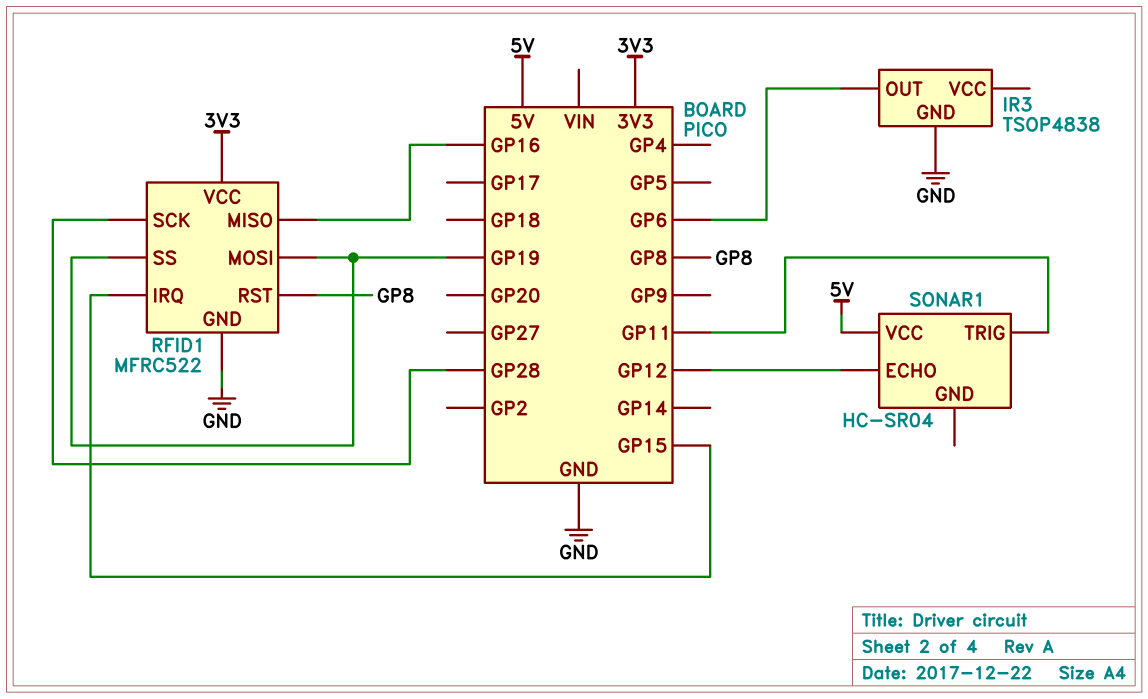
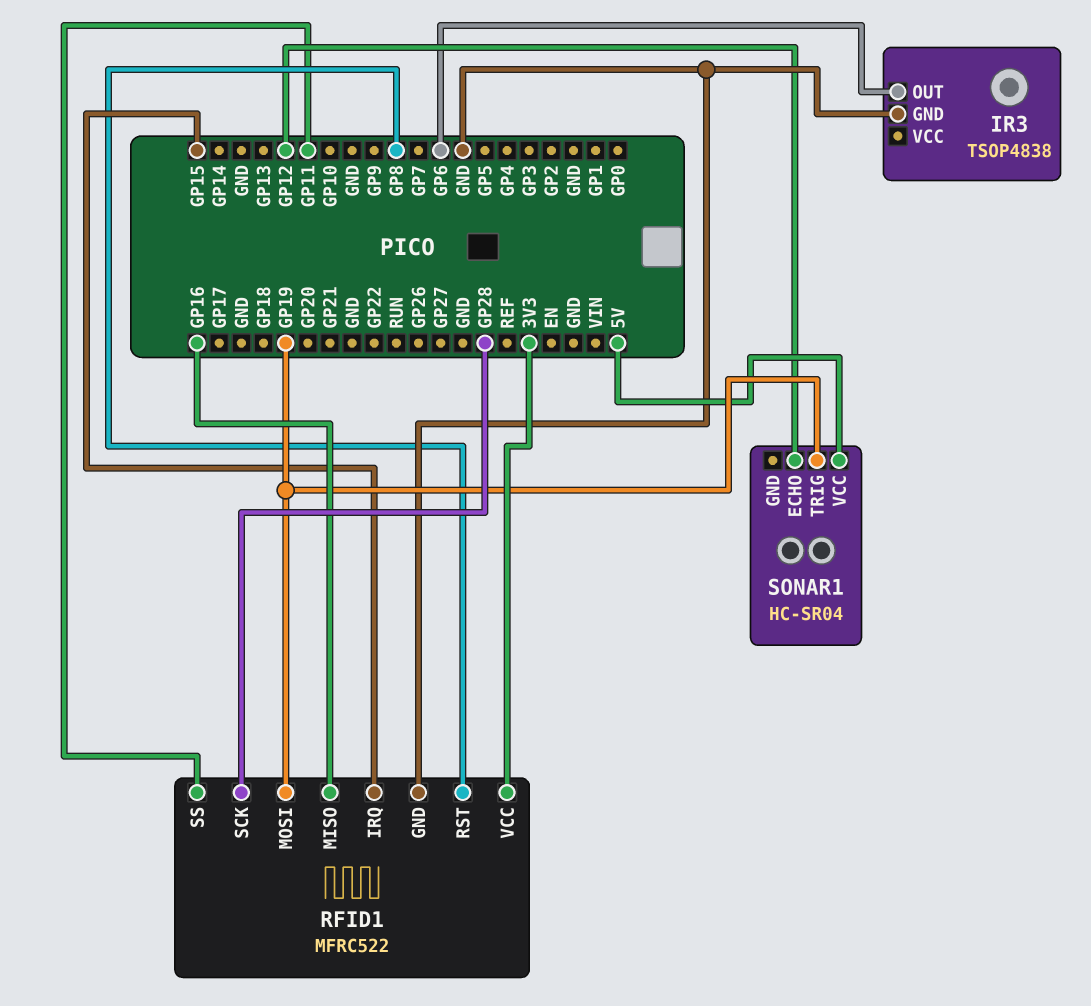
RFID1 pin SS: GP19 -> GP11
SONAR1 pin TRIG: GP11 -> GP19

